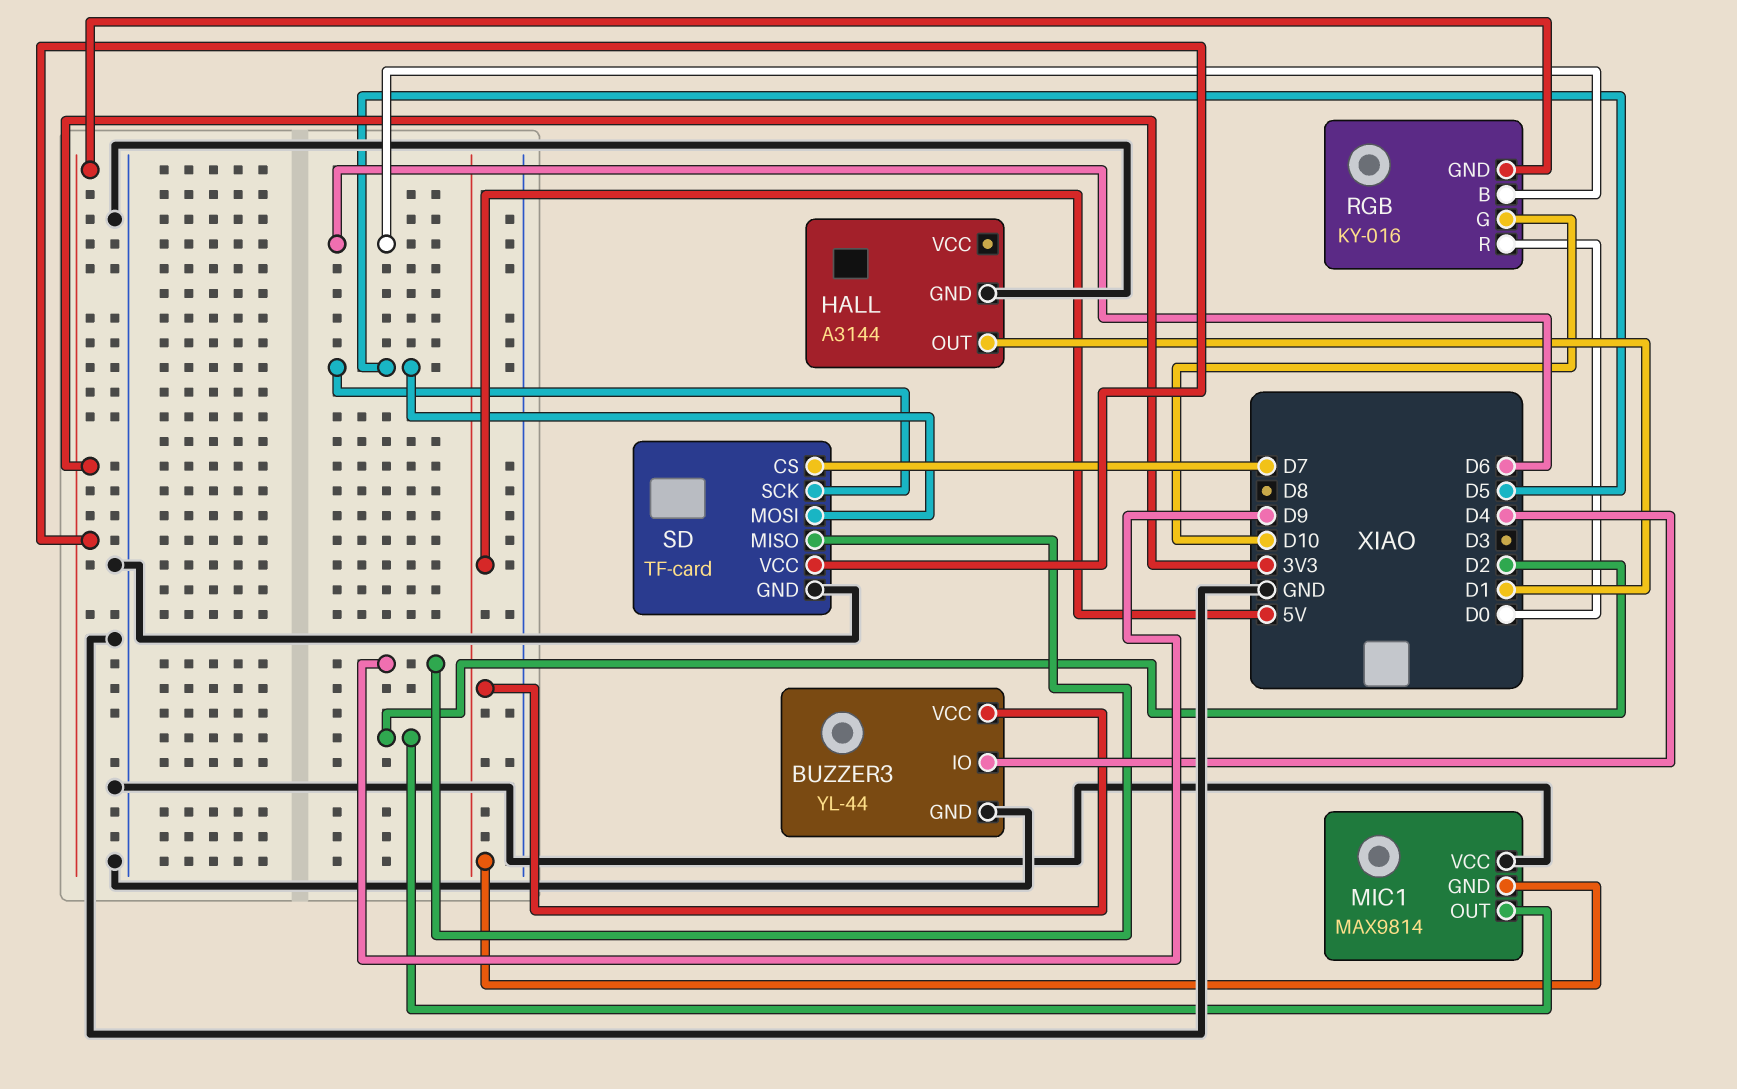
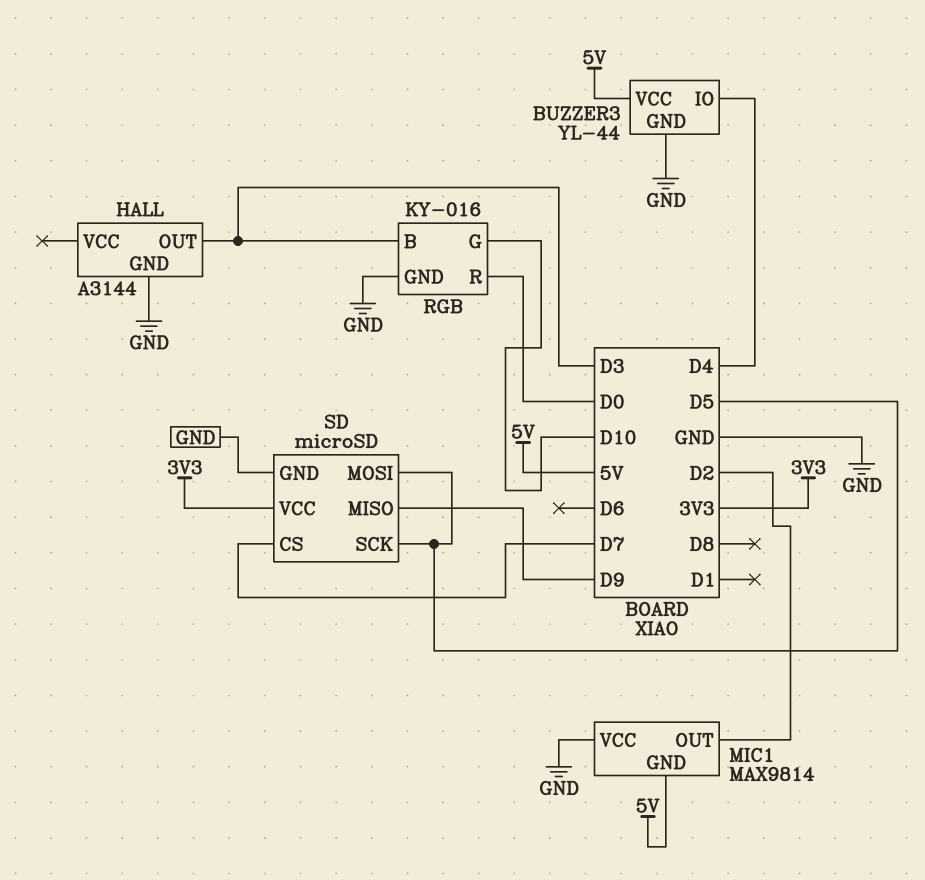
HALL pin OUT: D1 -> D3
RGB pin B: D6 -> D3
RGB pin GND: 3V3 -> GND
SD: TF-card -> microSD

